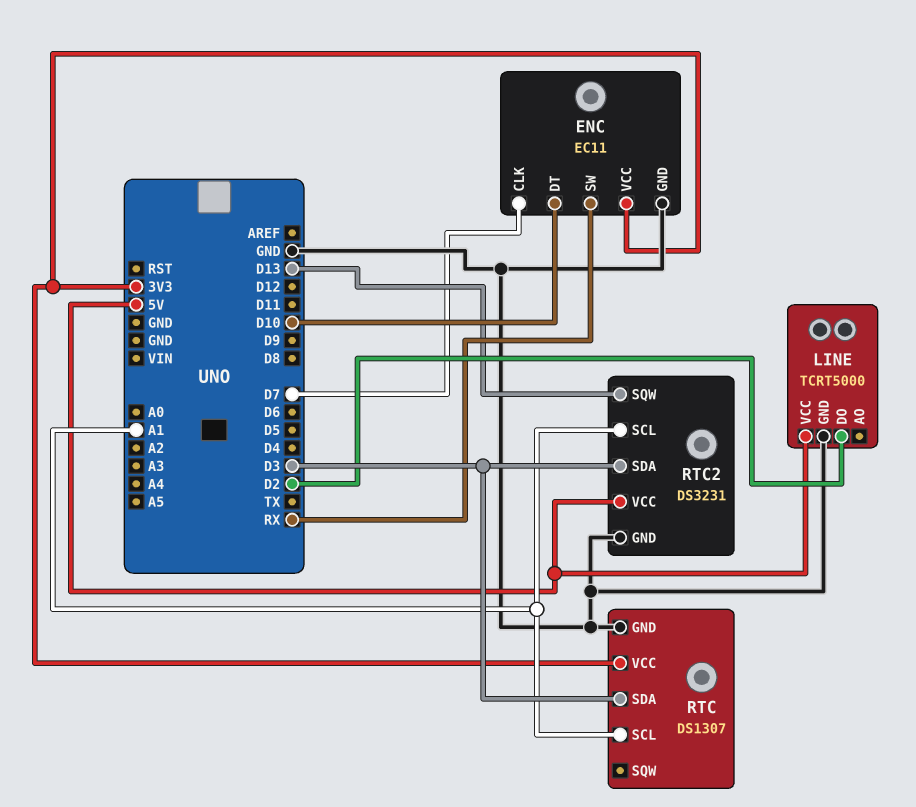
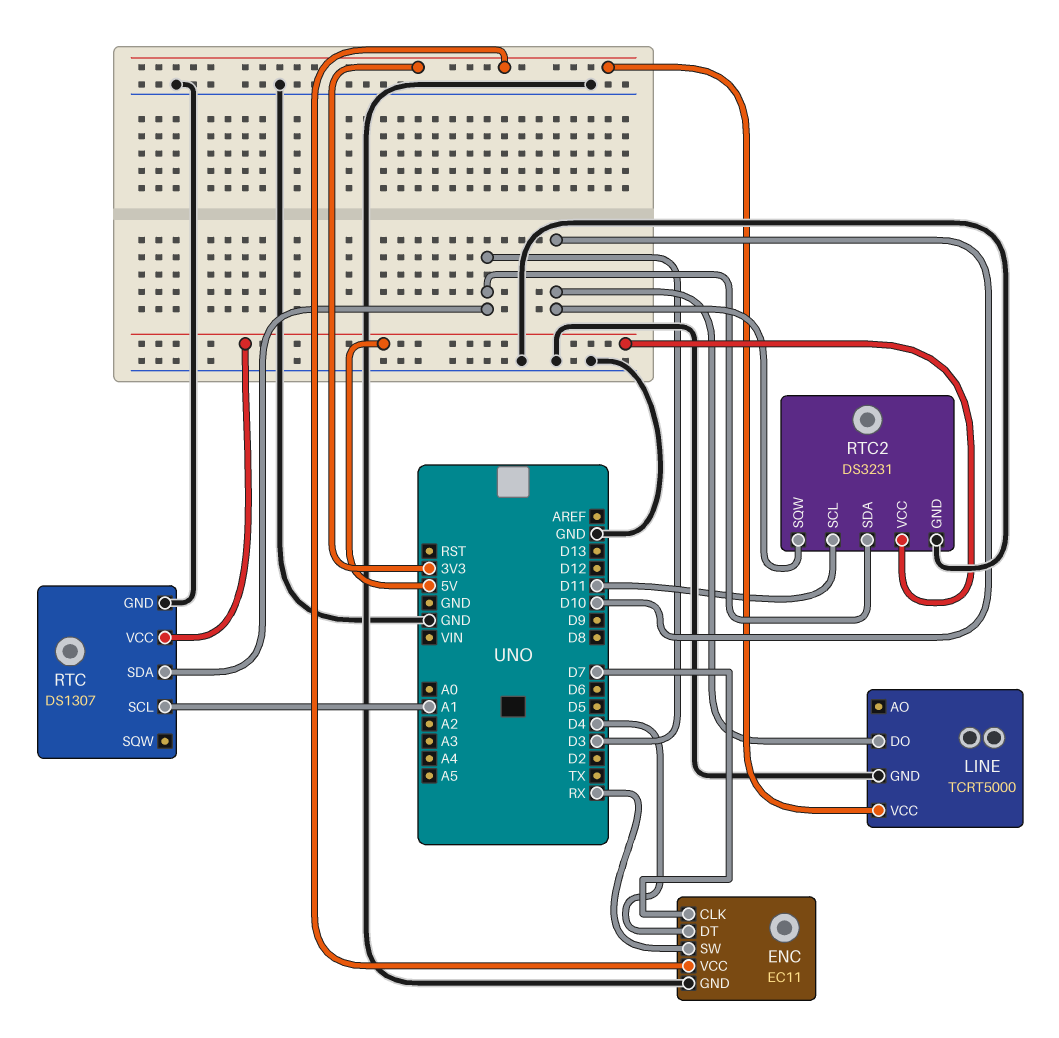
ENC pin DT: D10 -> D4
LINE pin DO: D2 -> D10
LINE pin VCC: 5V -> 3V3
RTC pin VCC: 3V3 -> 5V
RTC2 pin SCL: A1 -> D11
RTC2 pin SQW: D13 -> D10

